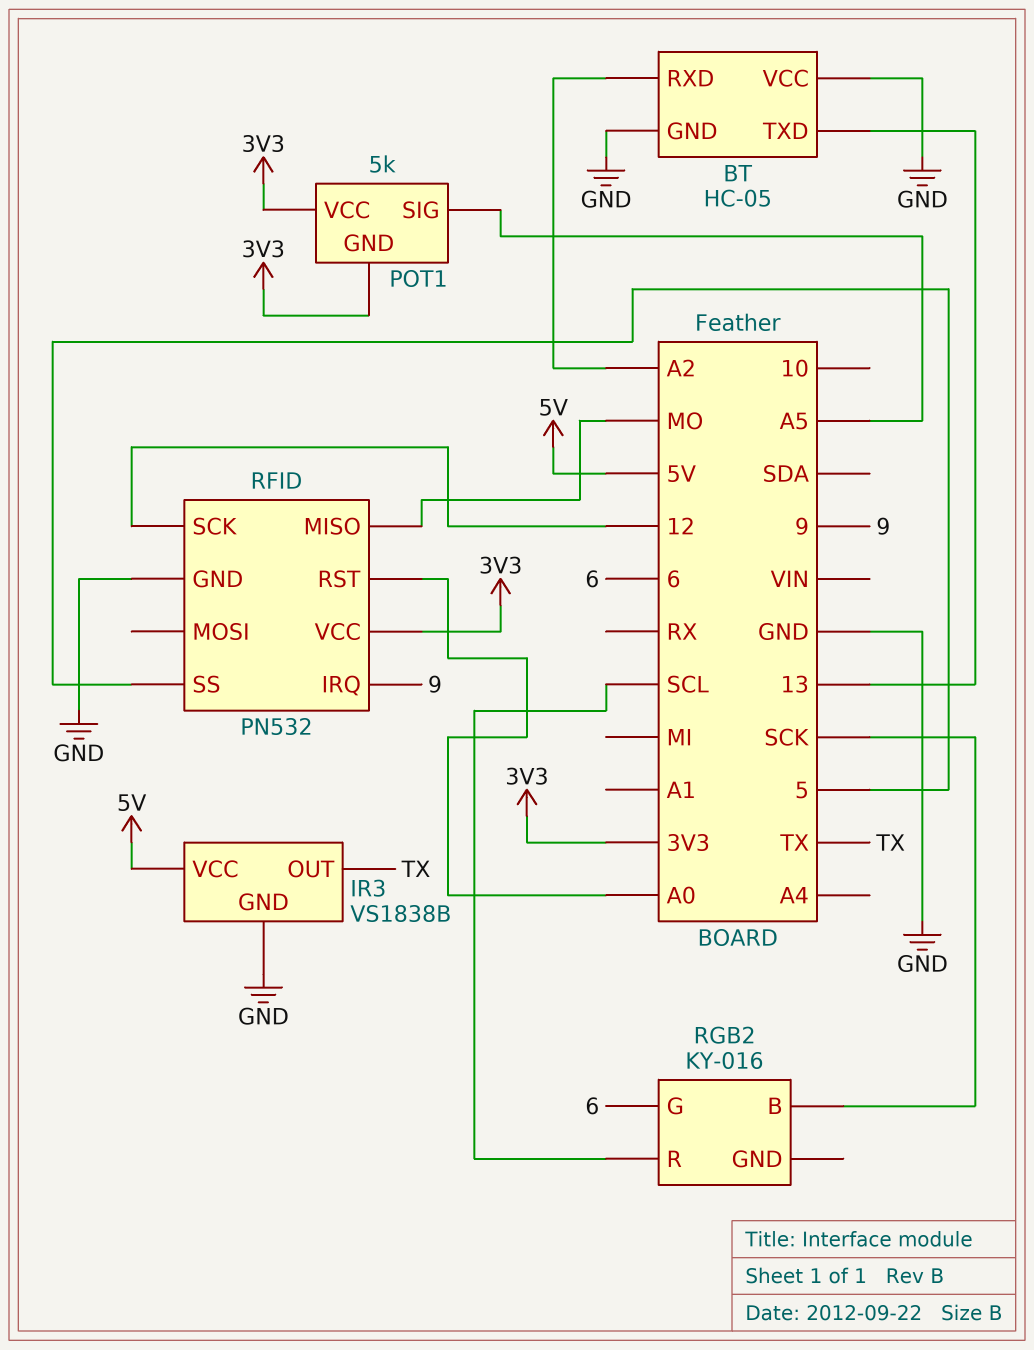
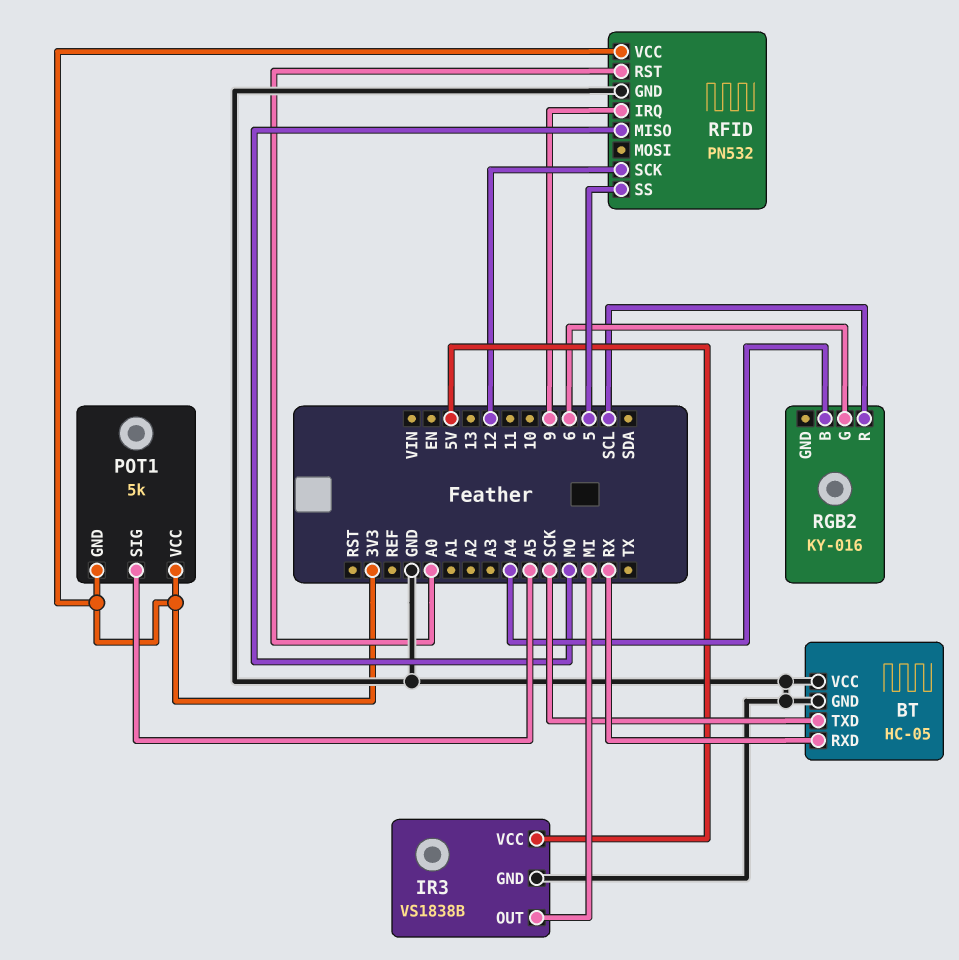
BT pin RXD: A2 -> RX
BT pin TXD: 13 -> SCK
IR3 pin OUT: TX -> MI
RGB2 pin B: SCK -> A4

